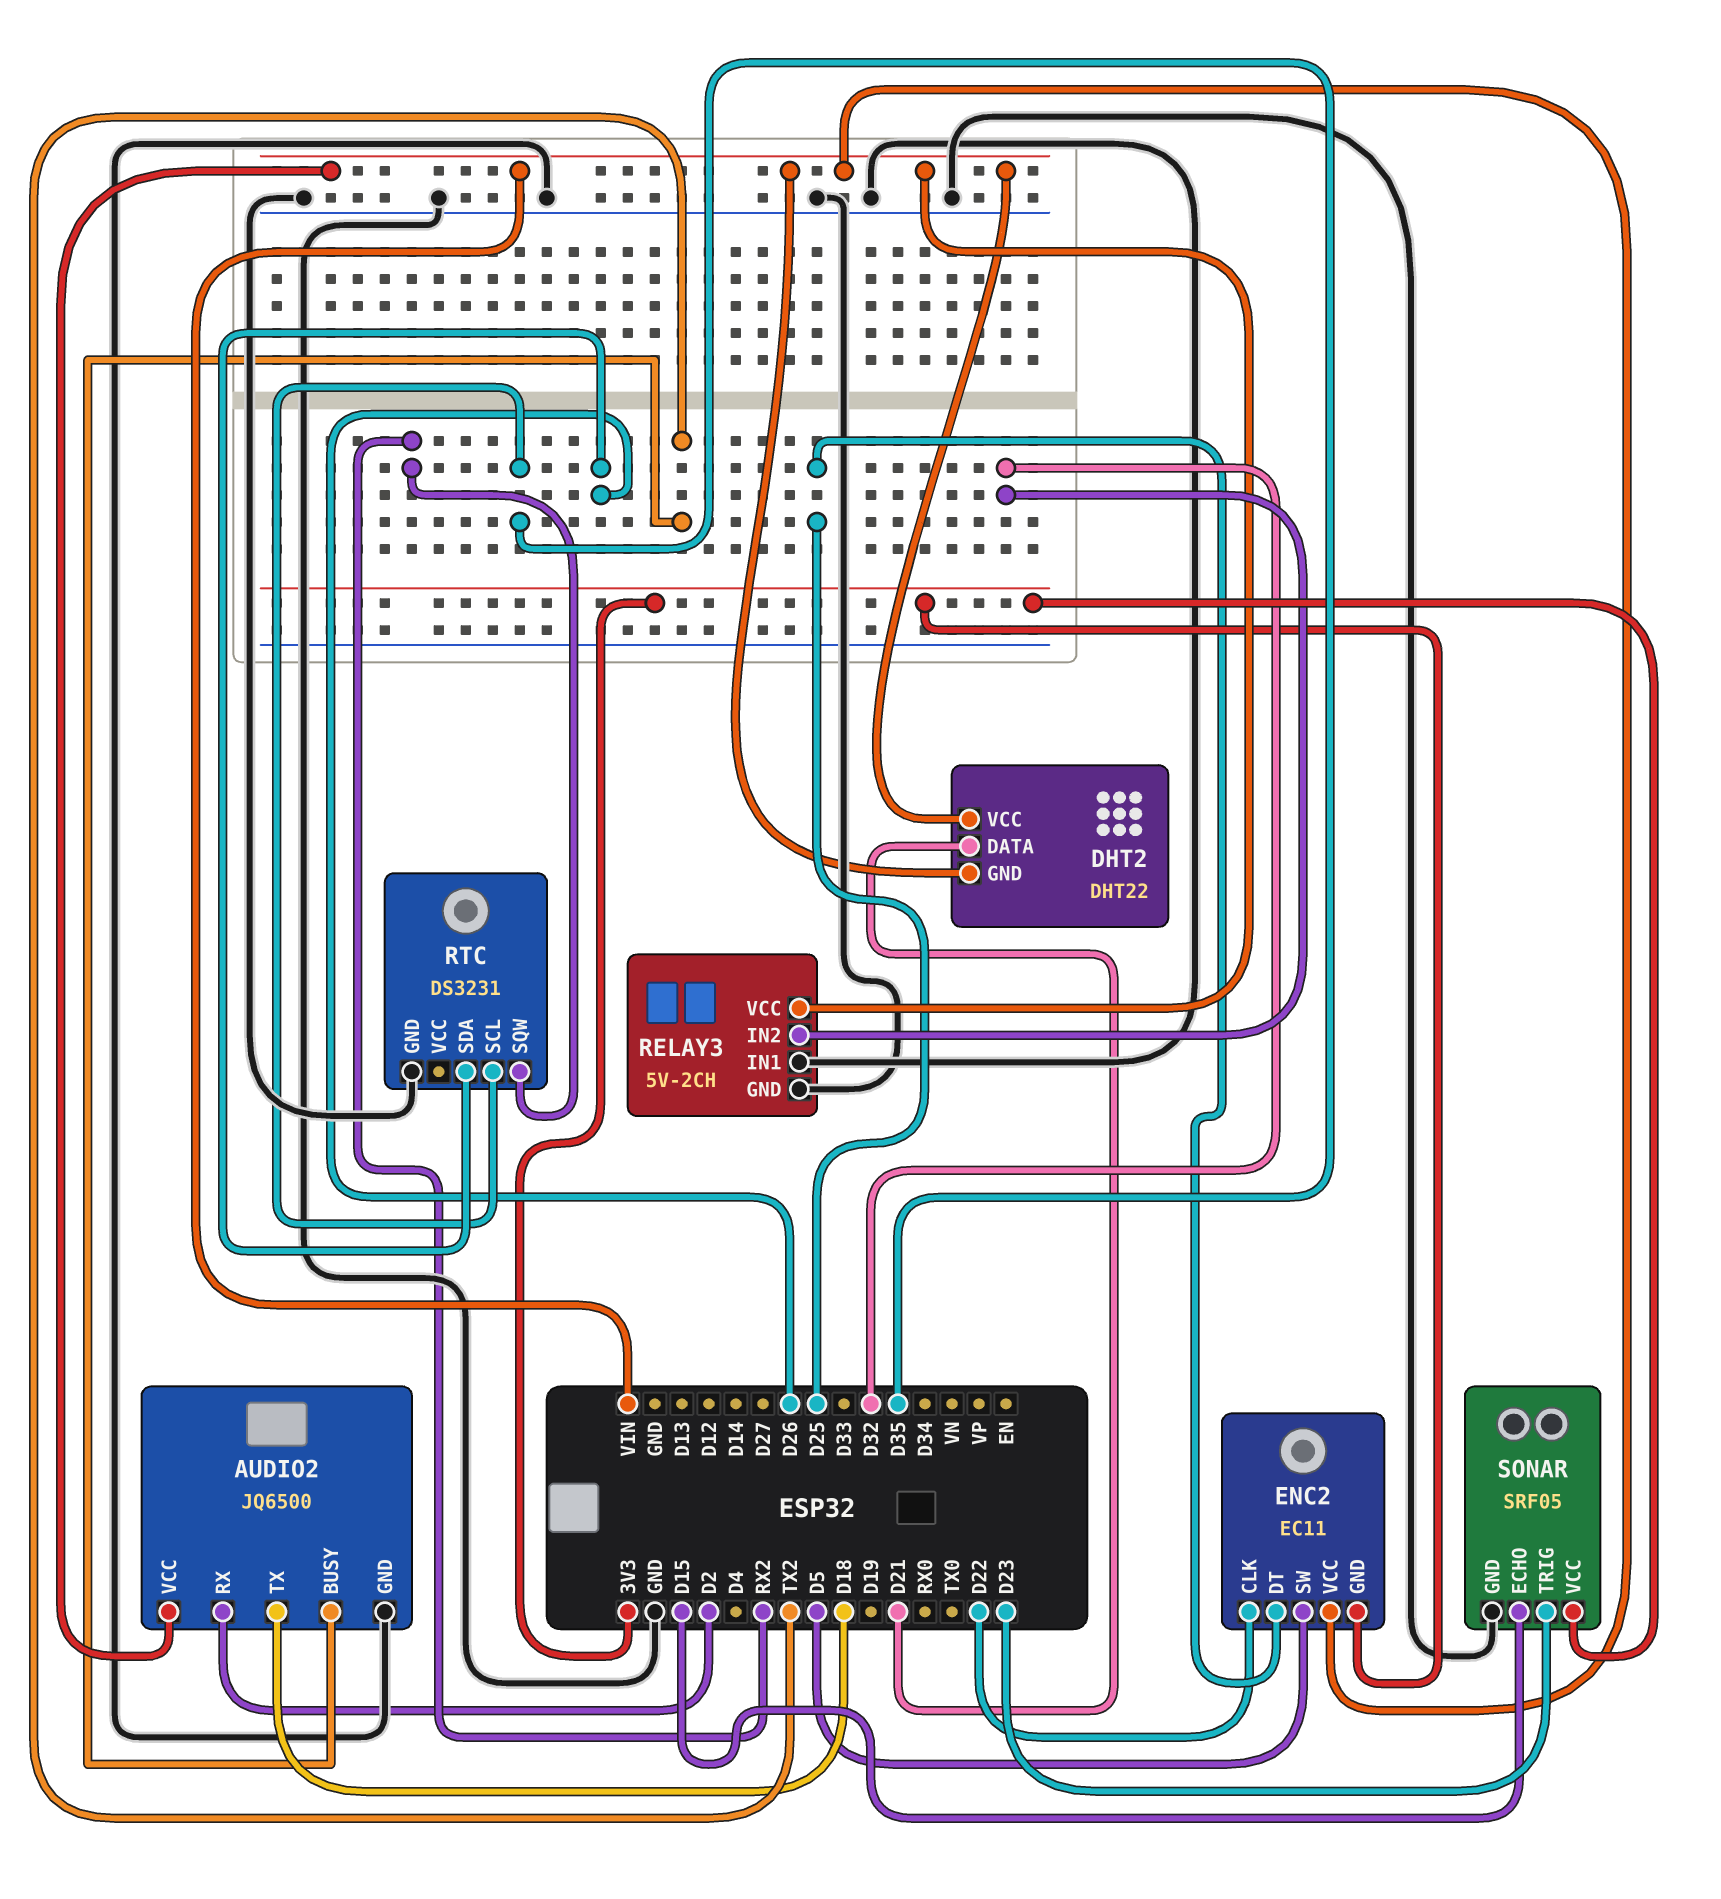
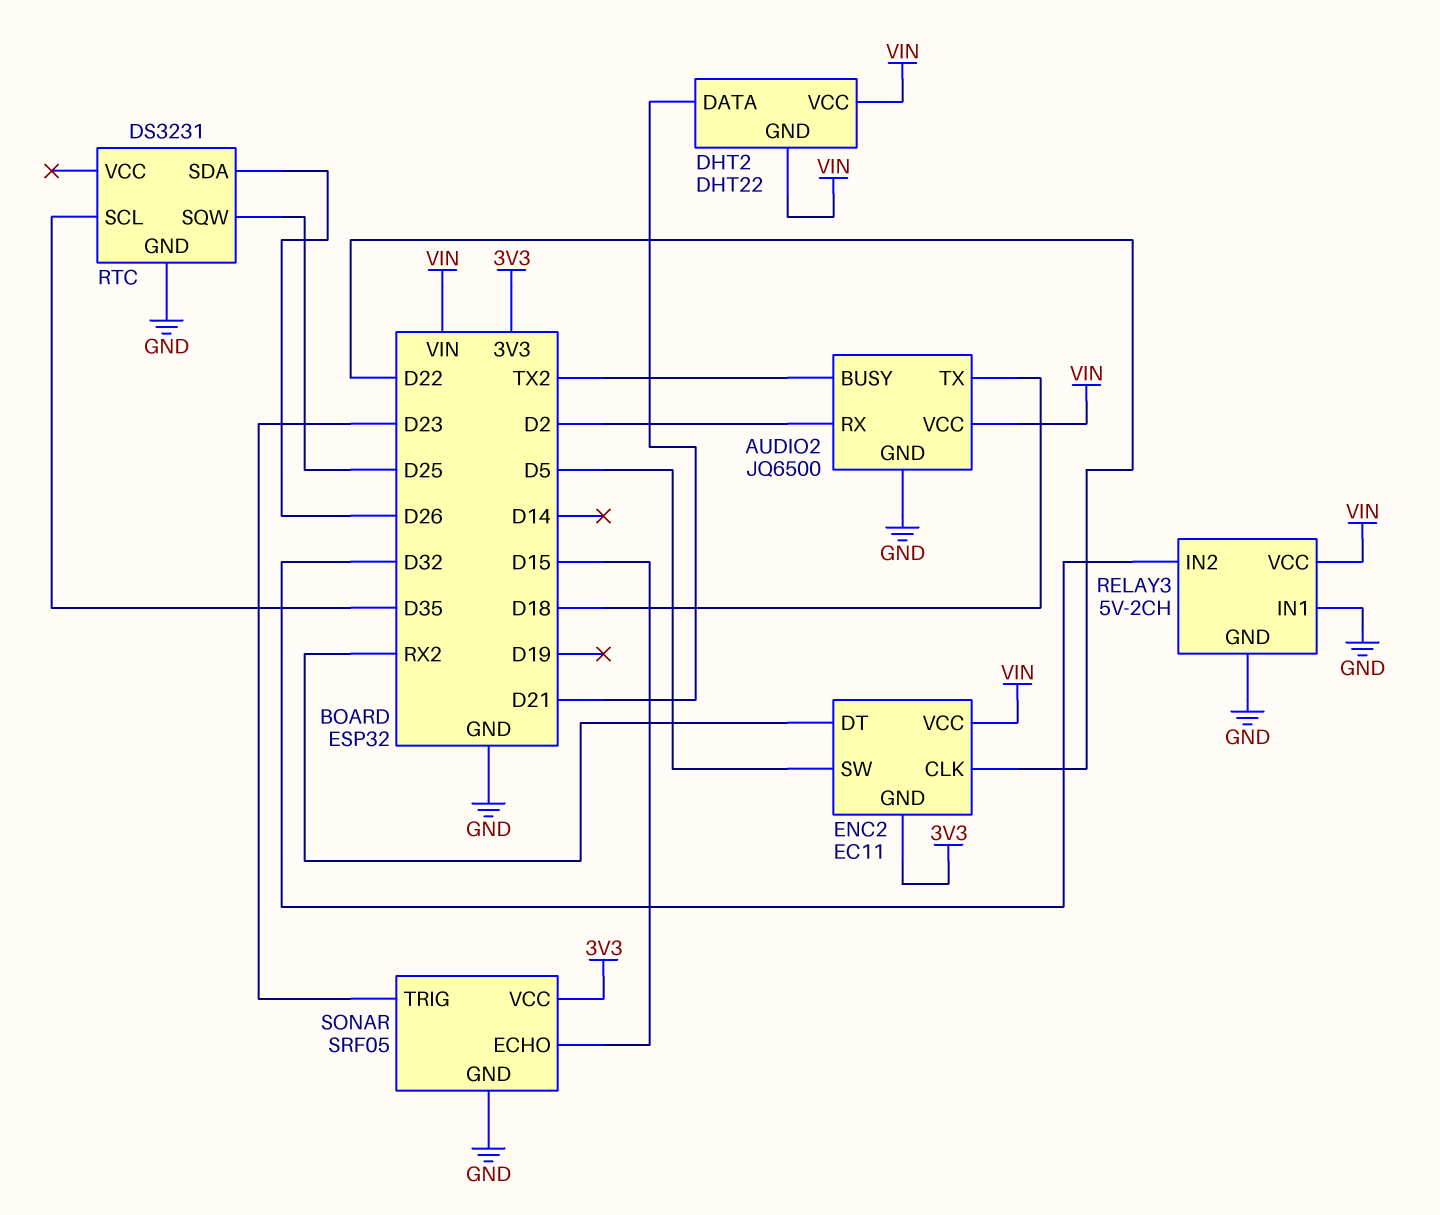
ENC2 pin DT: D25 -> RX2
RTC pin SQW: RX2 -> D25

